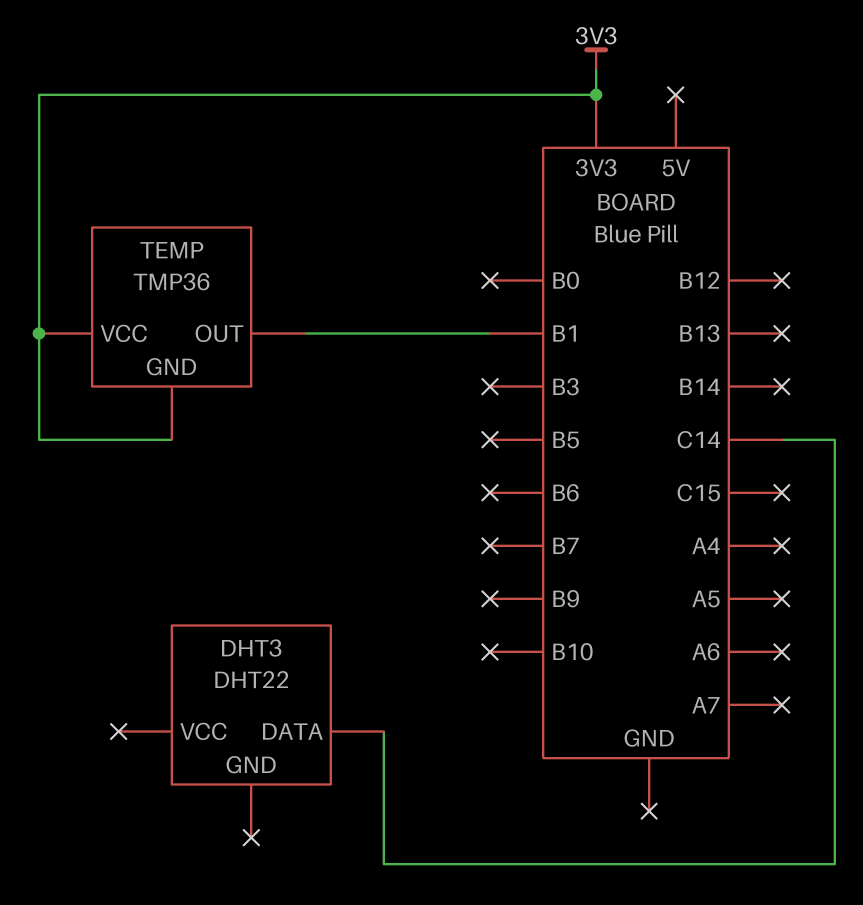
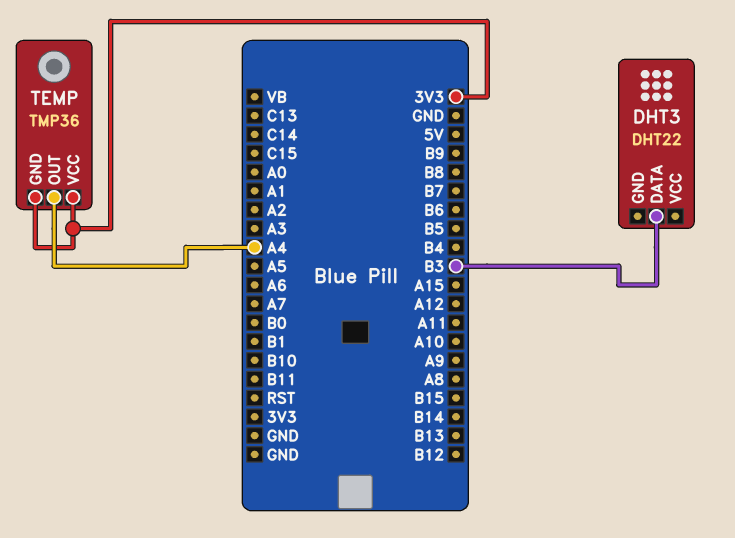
DHT3 pin DATA: C14 -> B3
TEMP pin OUT: B1 -> A4

